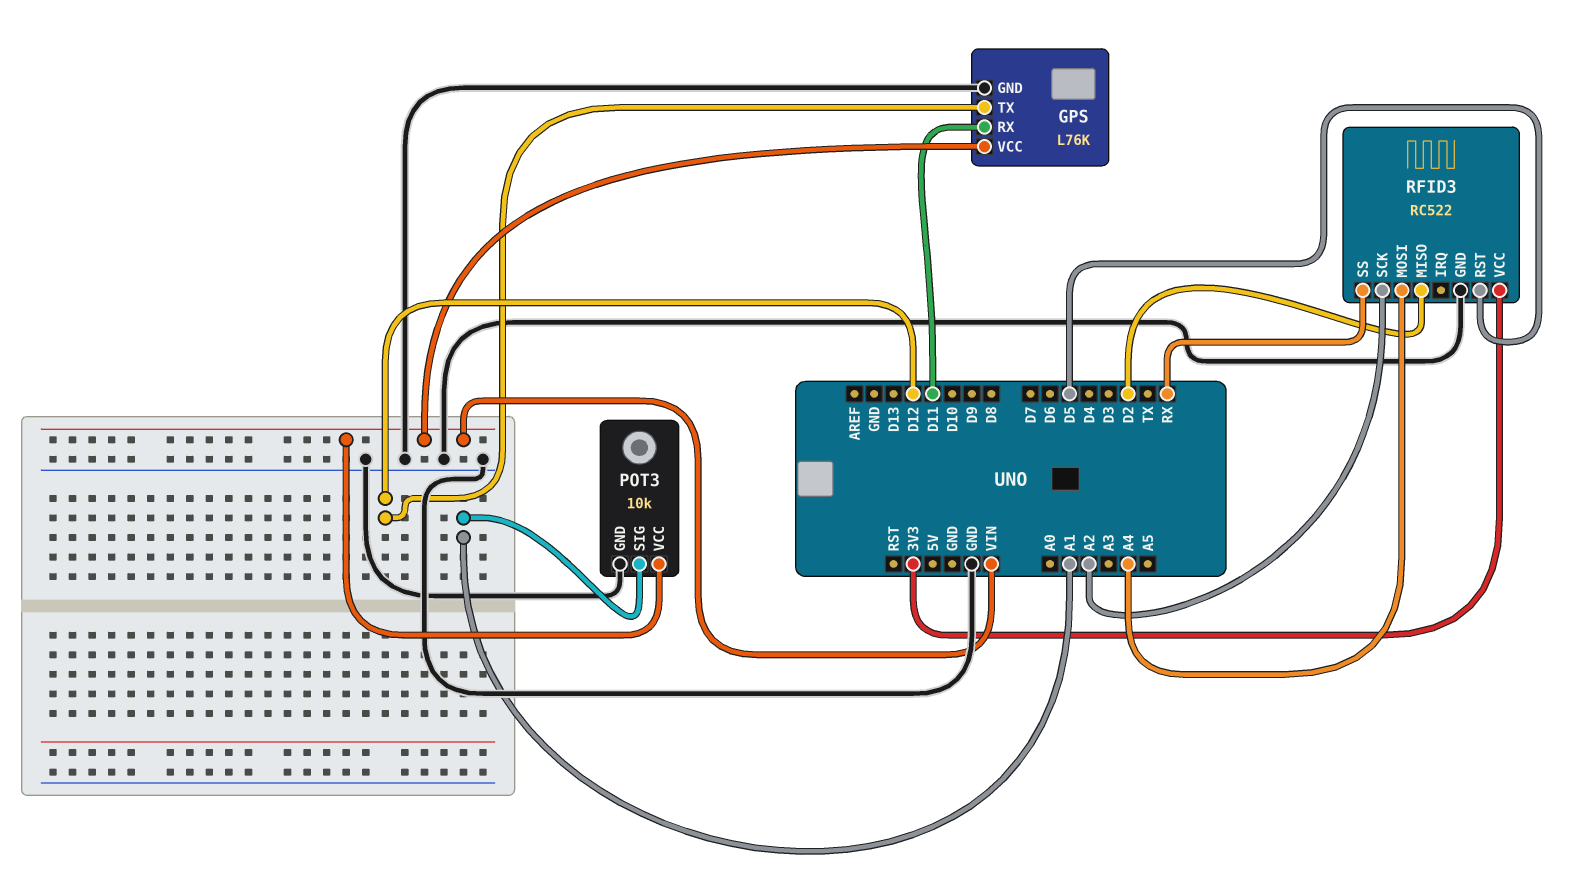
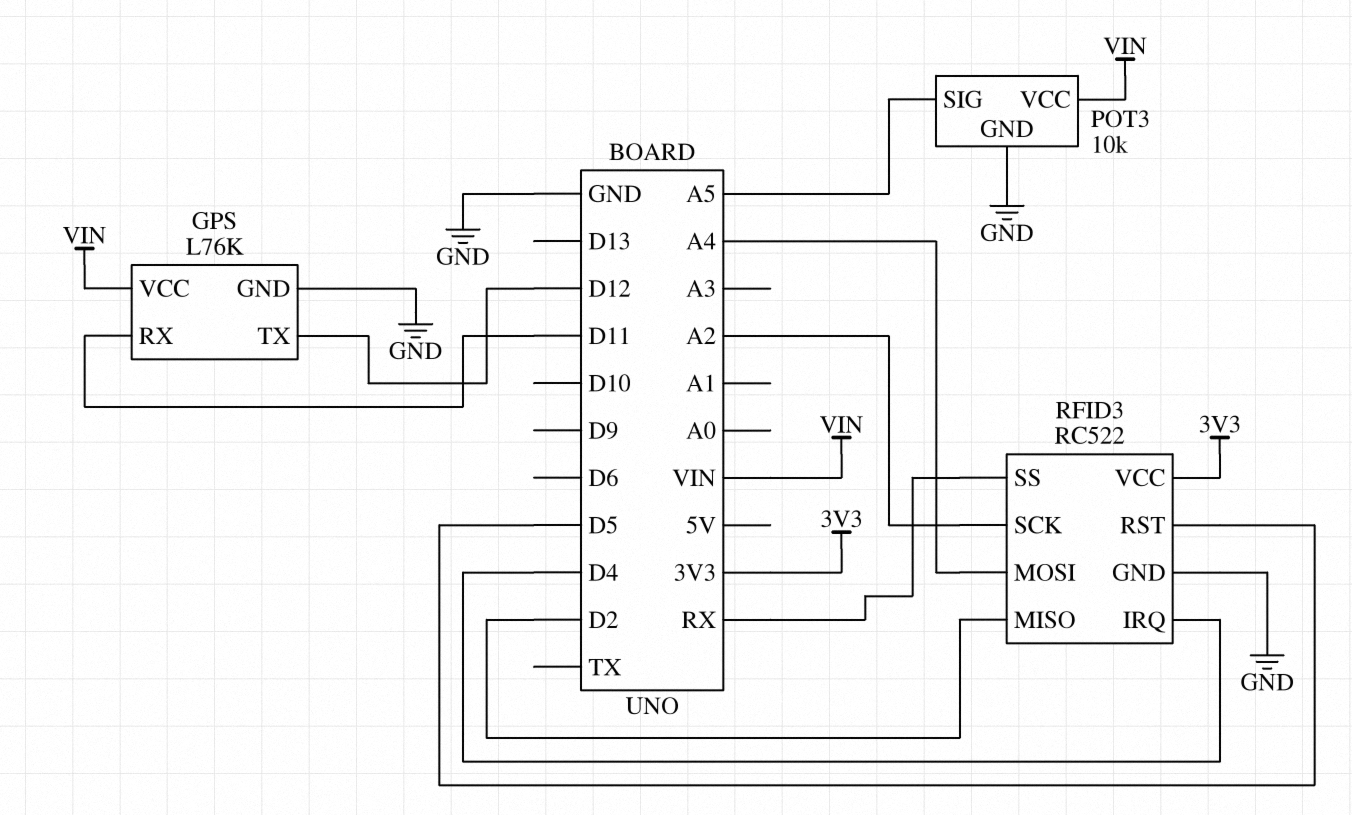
POT3 pin SIG: A1 -> A5
RFID3 pin IRQ: none -> D4

